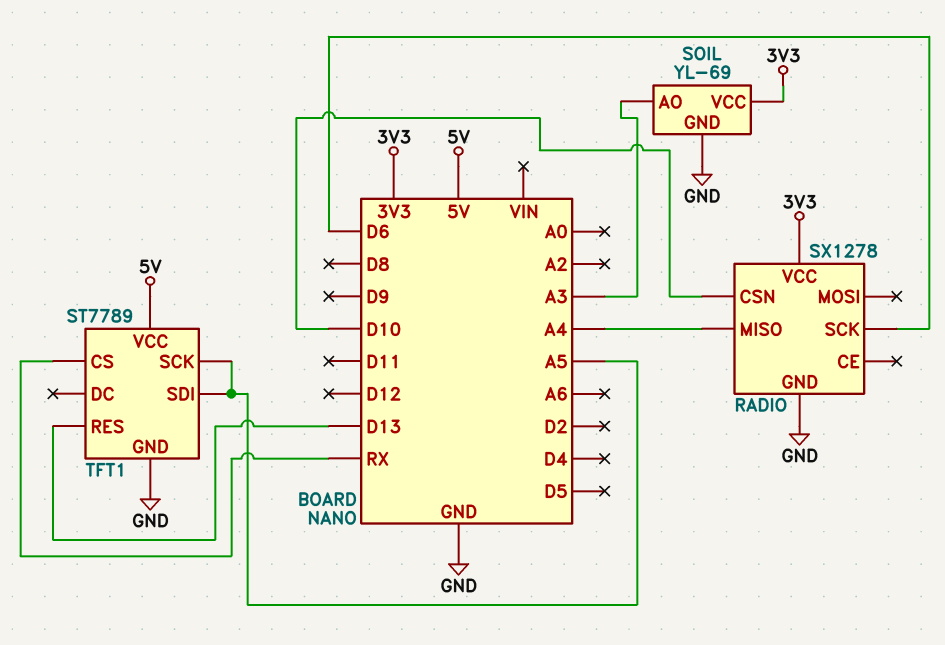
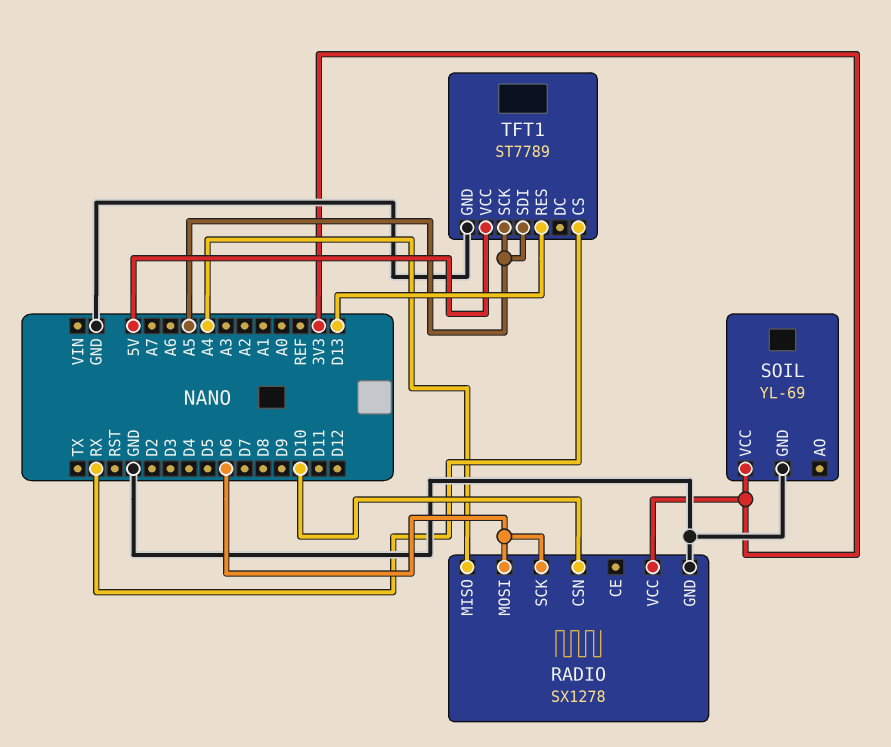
RADIO pin MOSI: none -> D6
SOIL pin AO: A3 -> none

